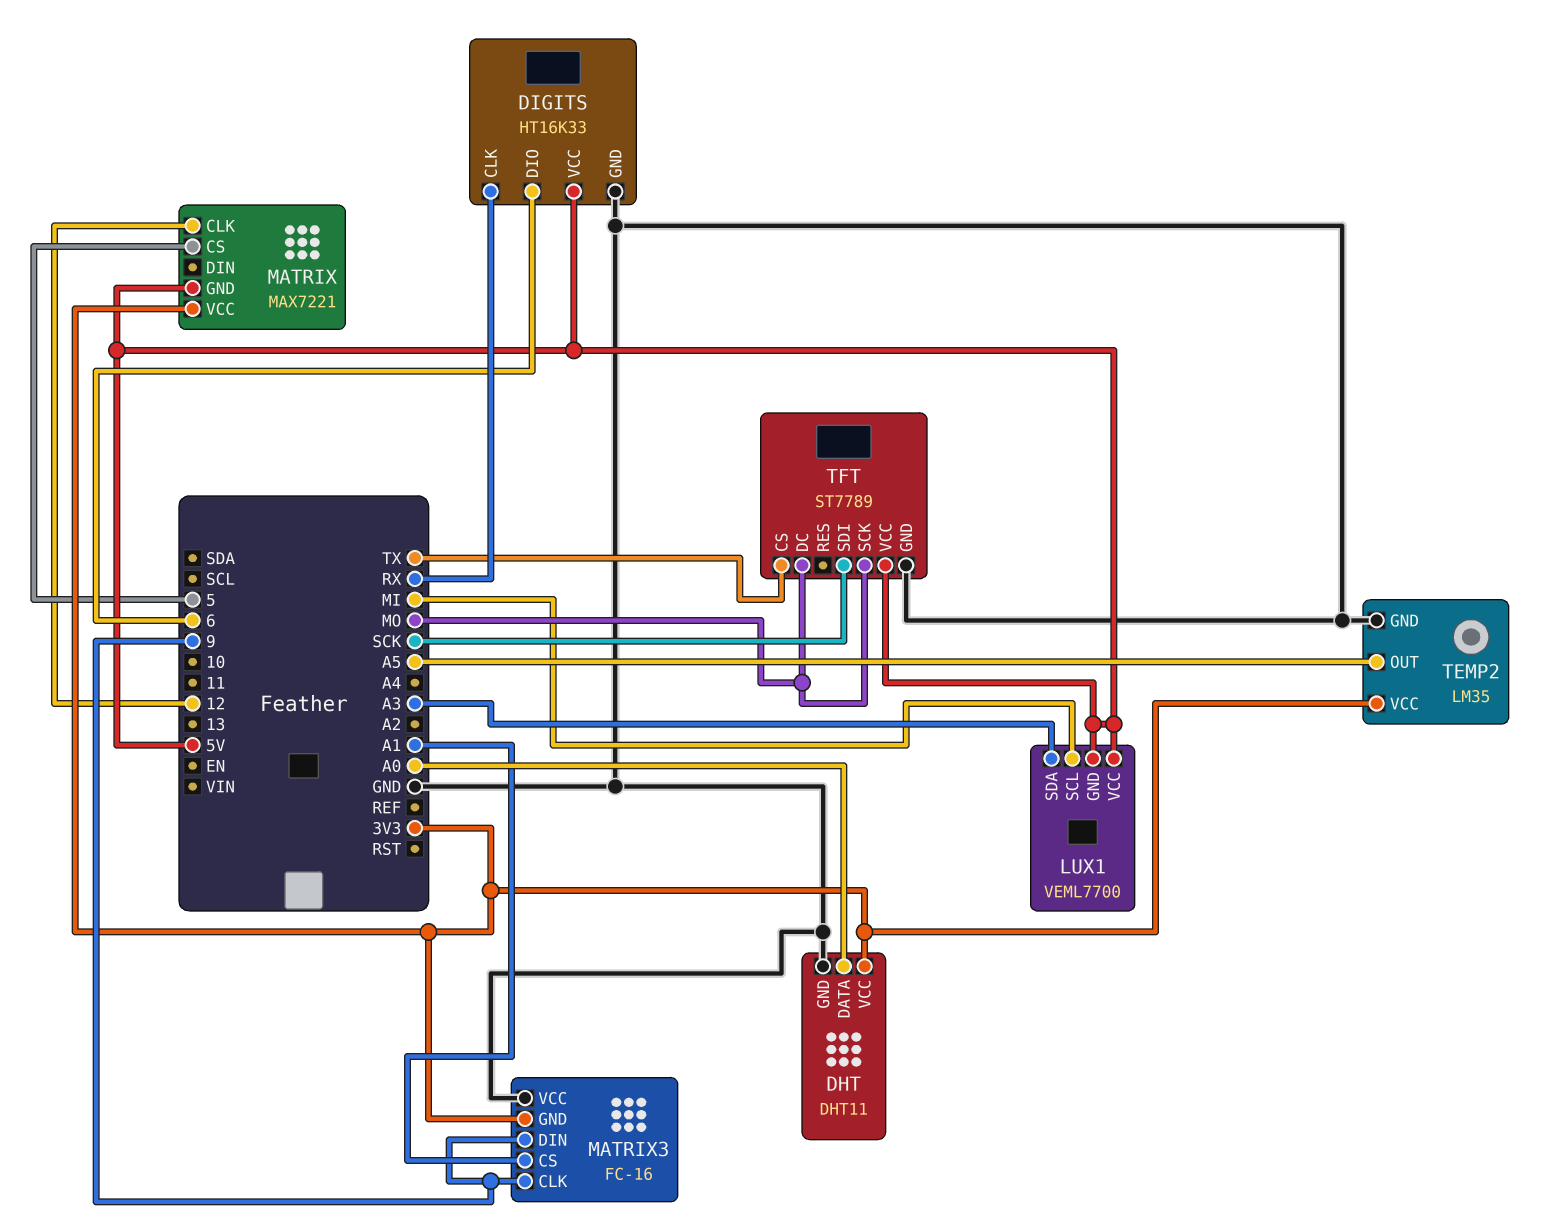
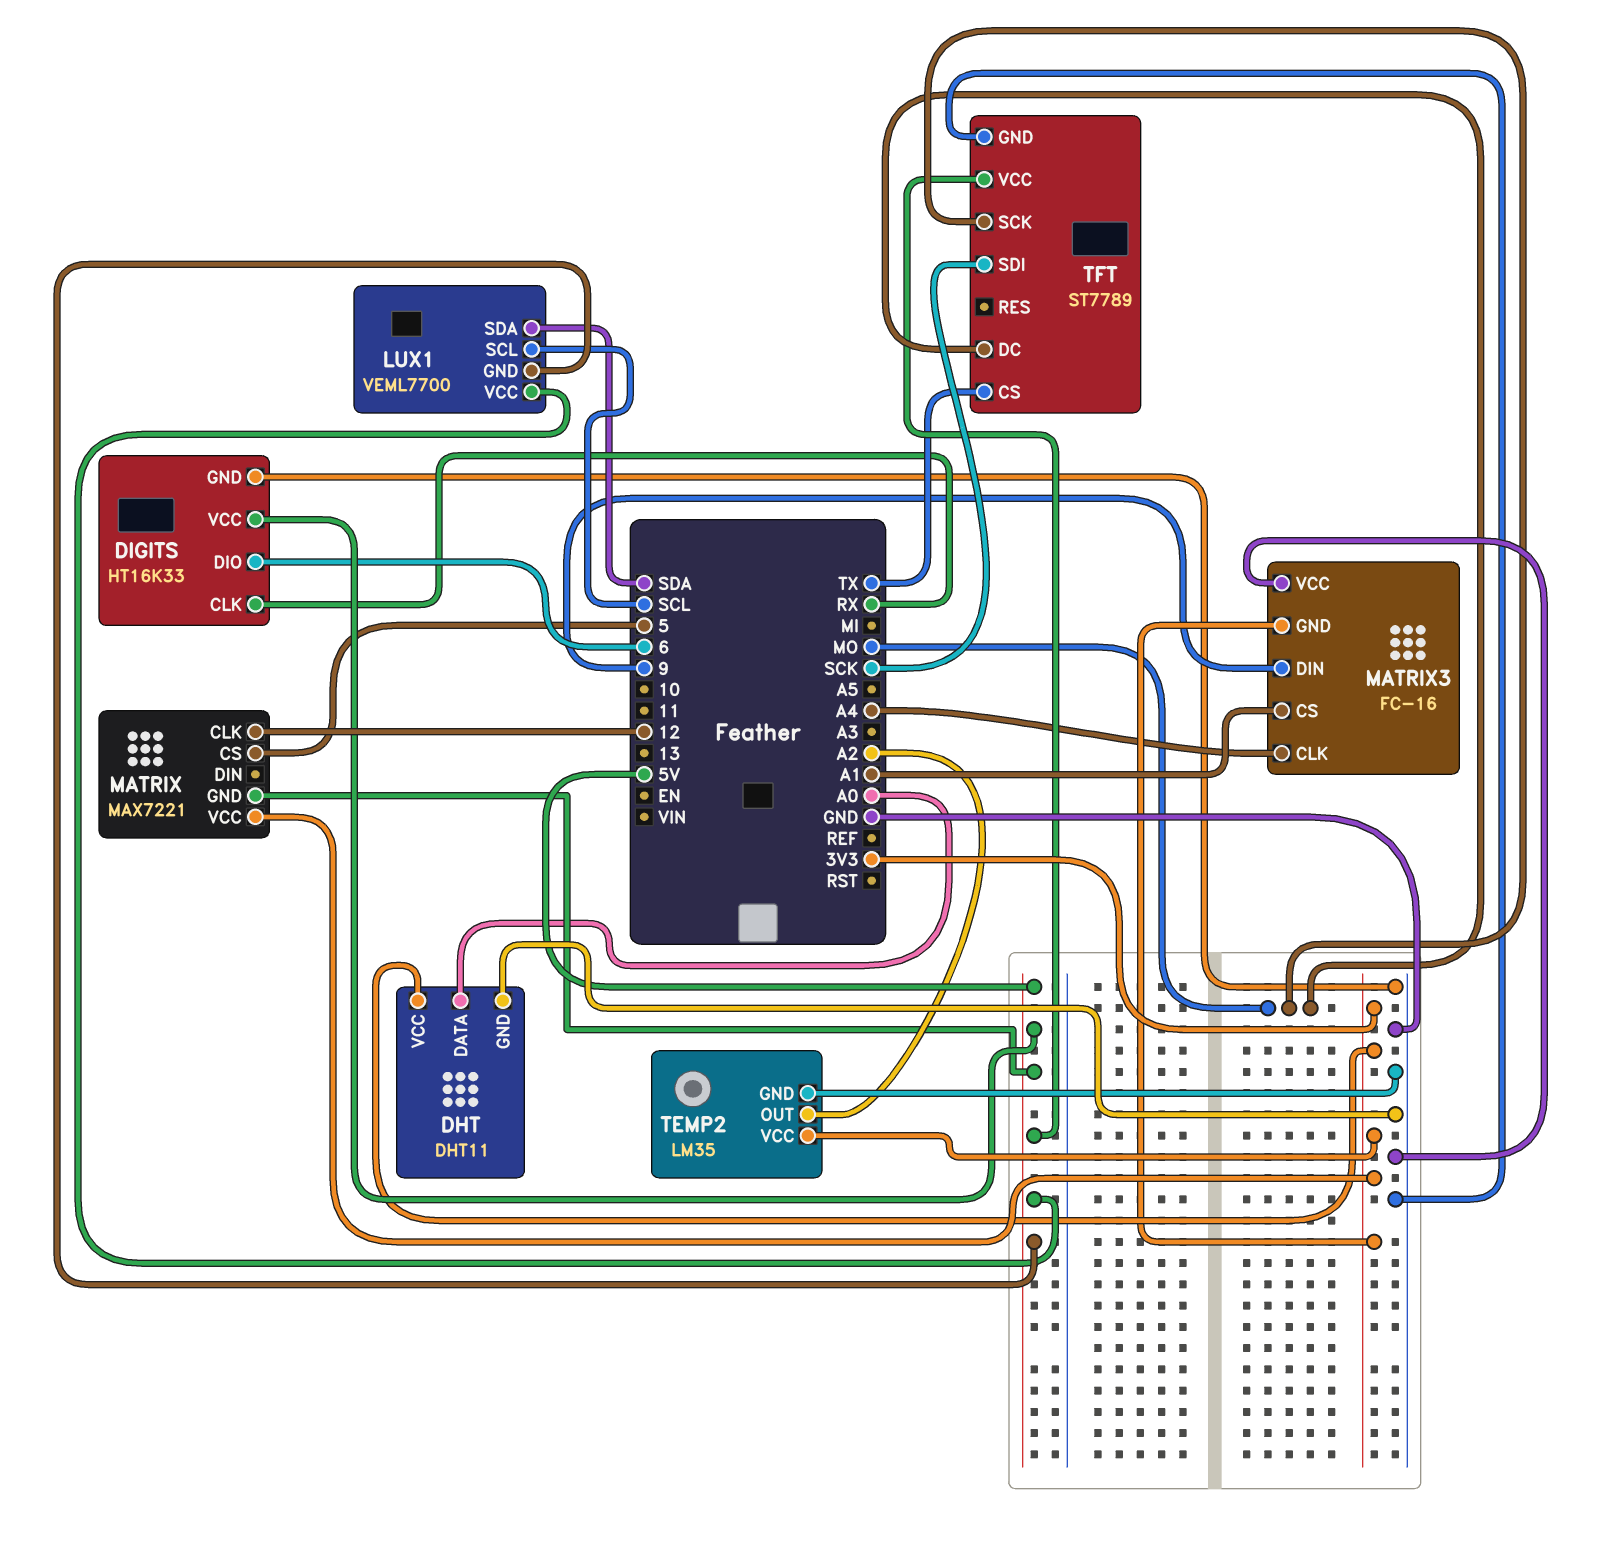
LUX1 pin SCL: MI -> SCL
LUX1 pin SDA: A3 -> SDA
MATRIX3 pin CLK: 9 -> A4
TEMP2 pin OUT: A5 -> A2

